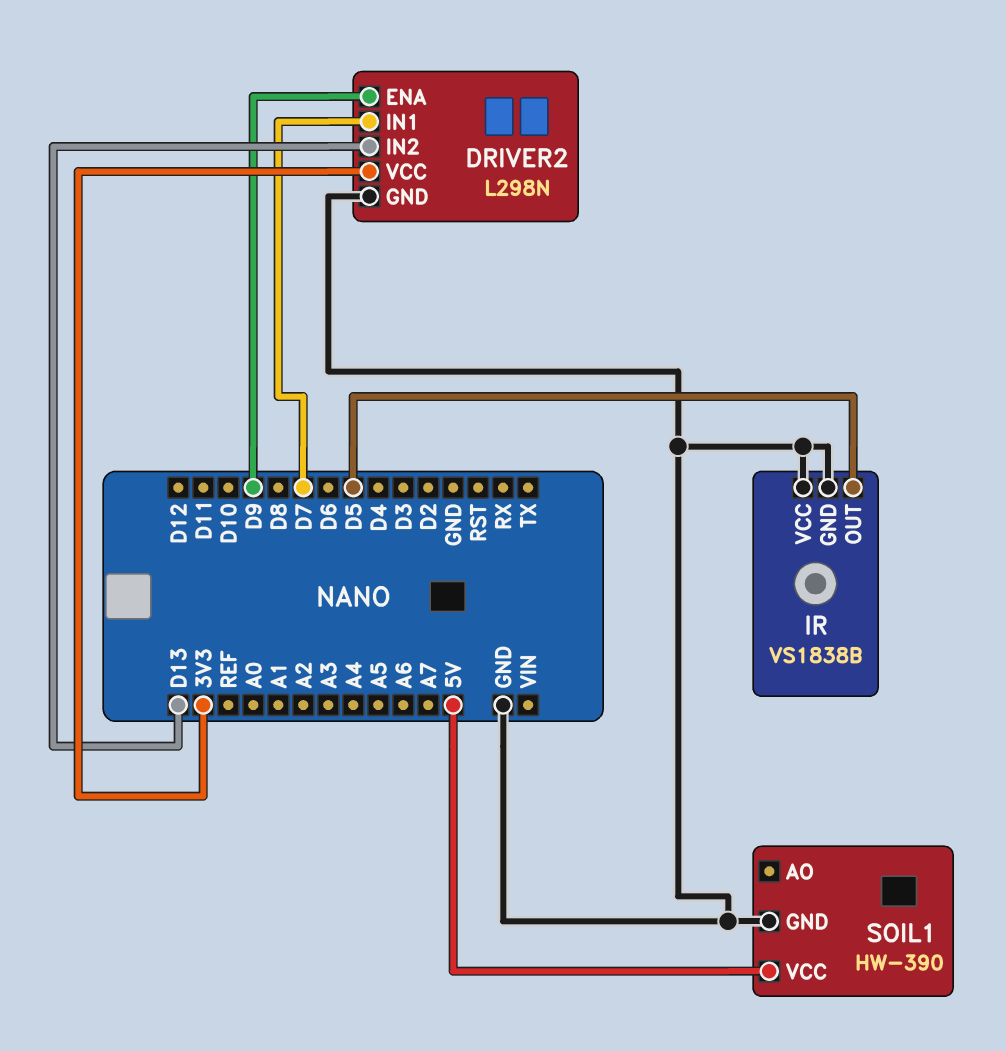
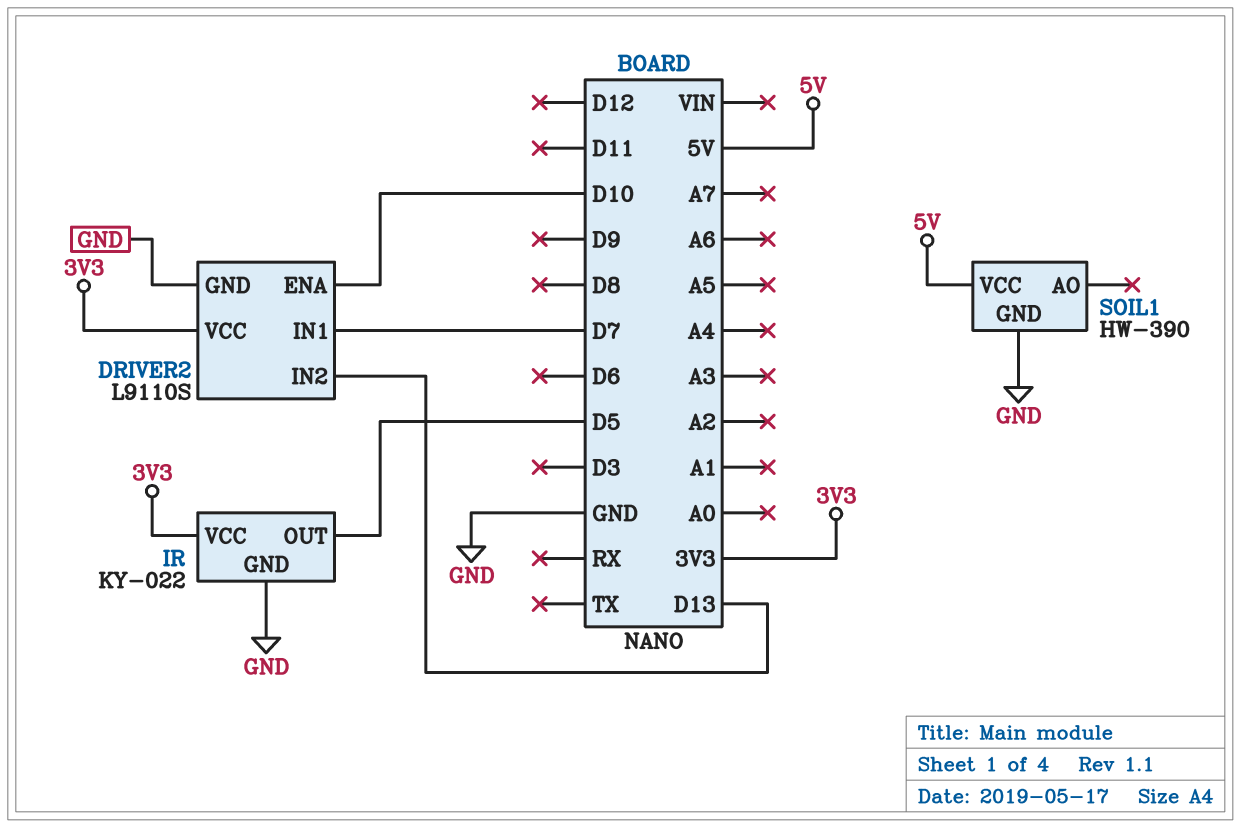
DRIVER2: L298N -> L9110S
DRIVER2 pin ENA: D9 -> D10
IR: VS1838B -> KY-022
IR pin VCC: GND -> 3V3

